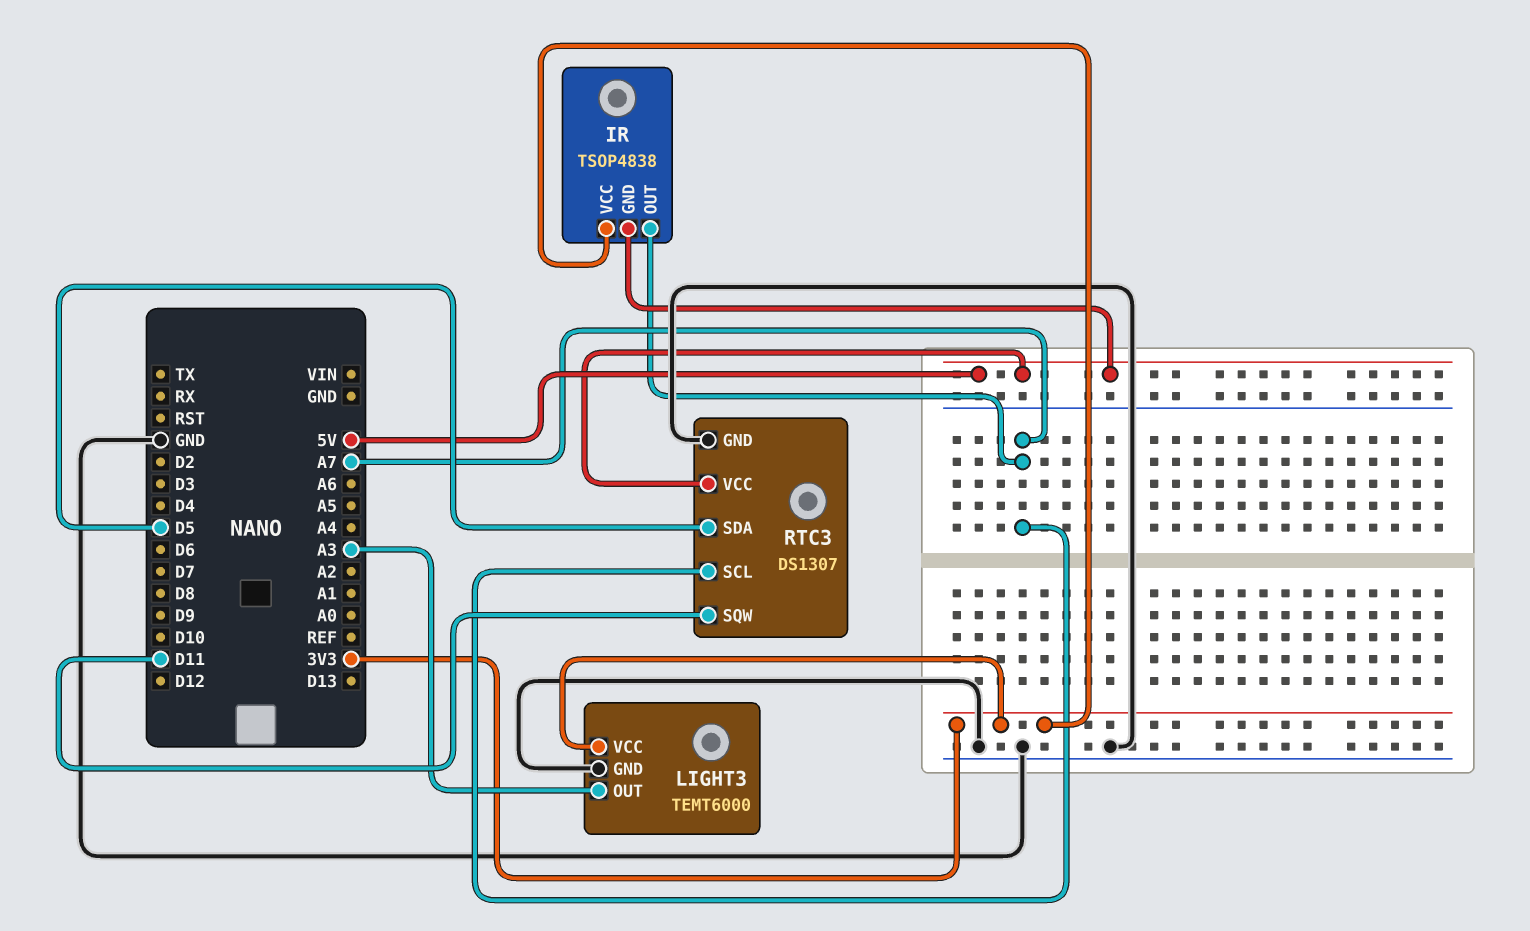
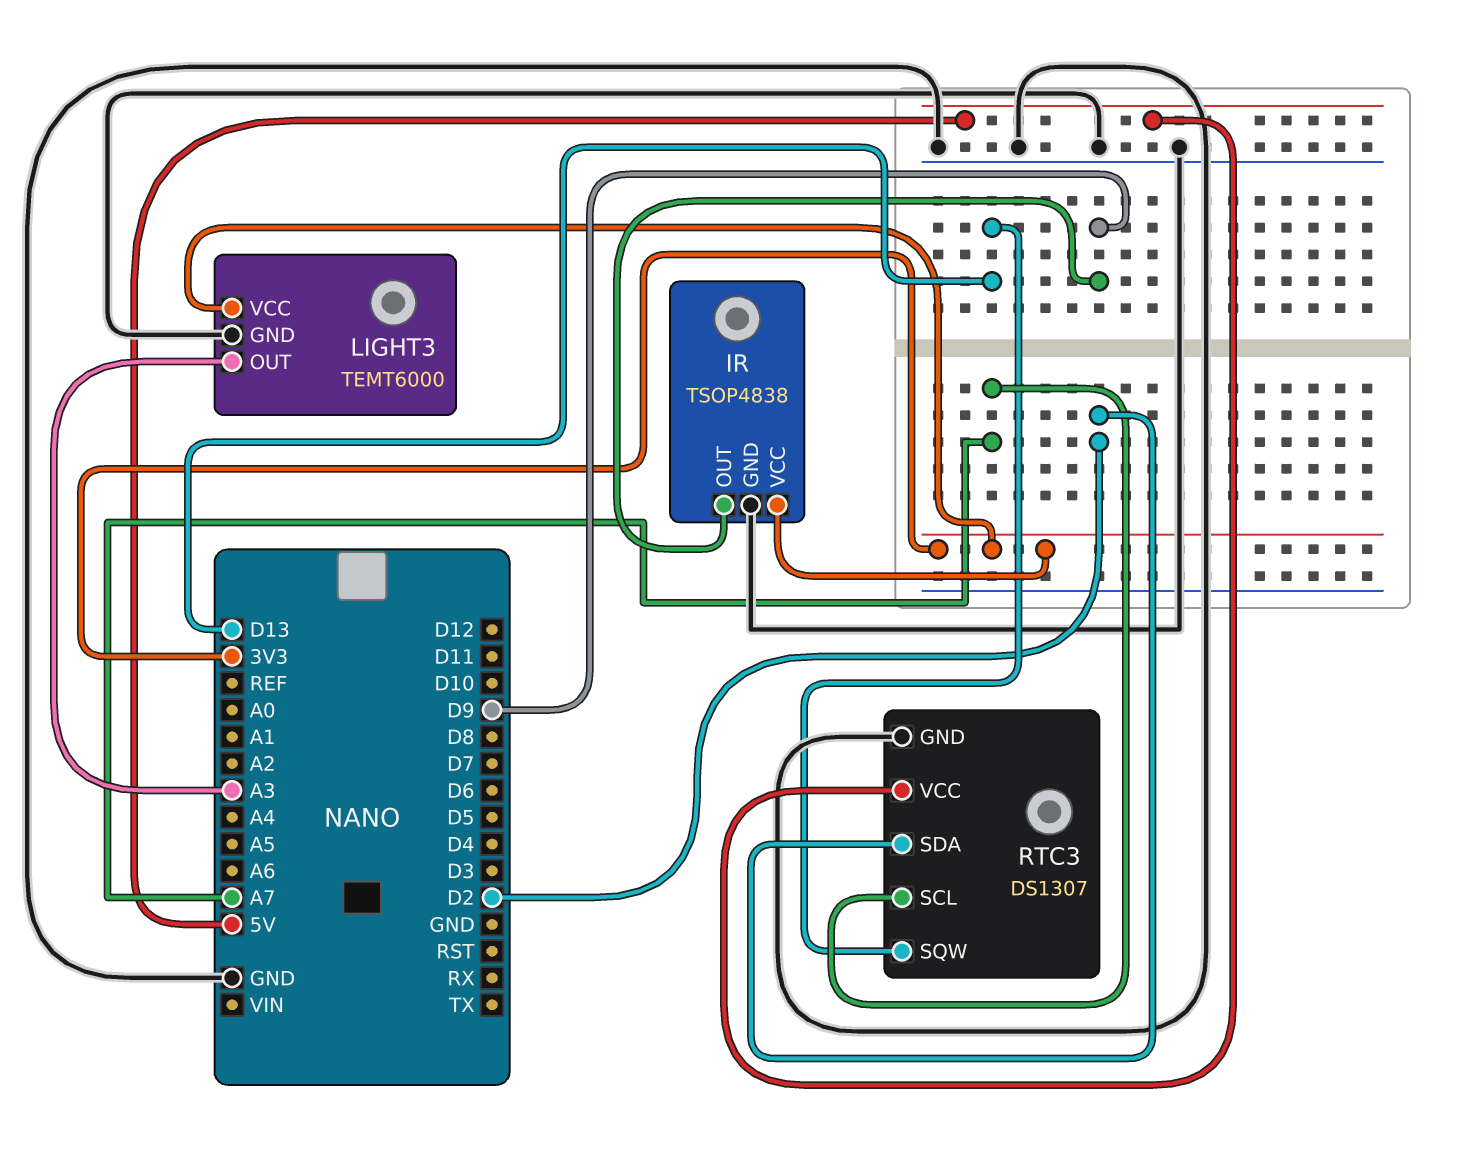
IR pin GND: 5V -> GND
IR pin OUT: A7 -> D9
RTC3 pin SDA: D5 -> D2
RTC3 pin SQW: D11 -> D13

